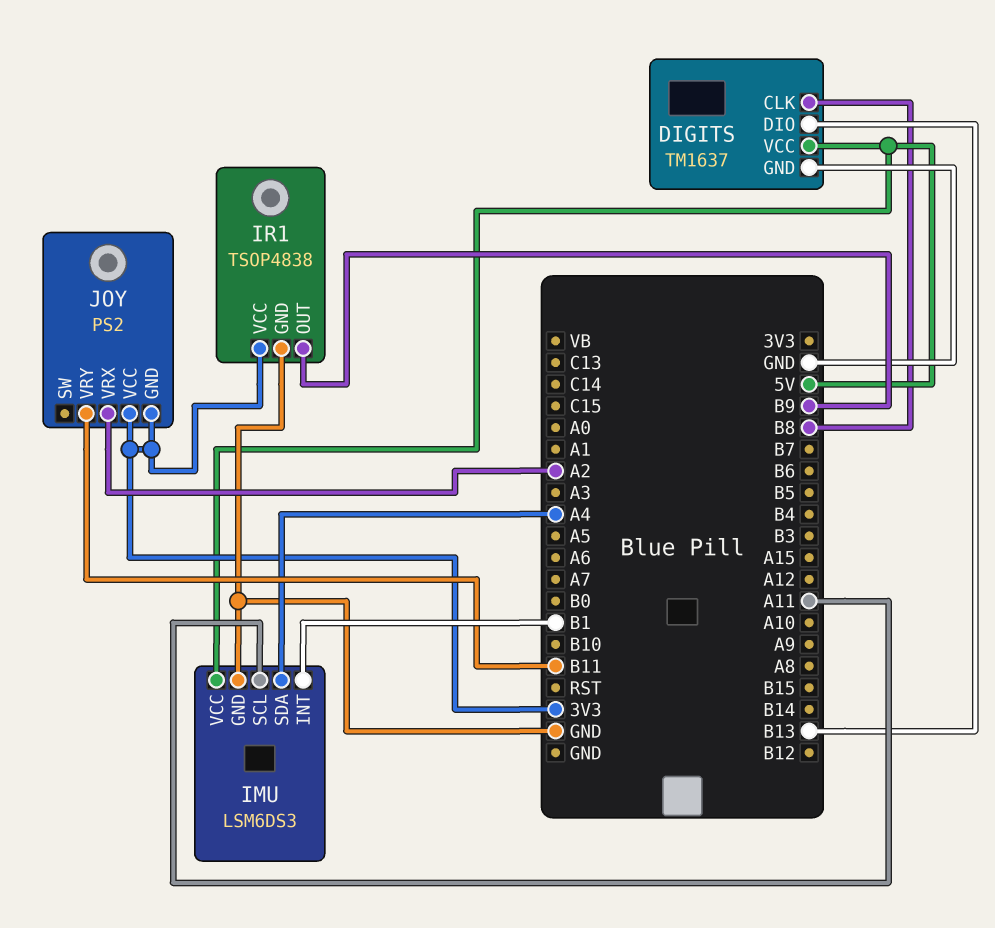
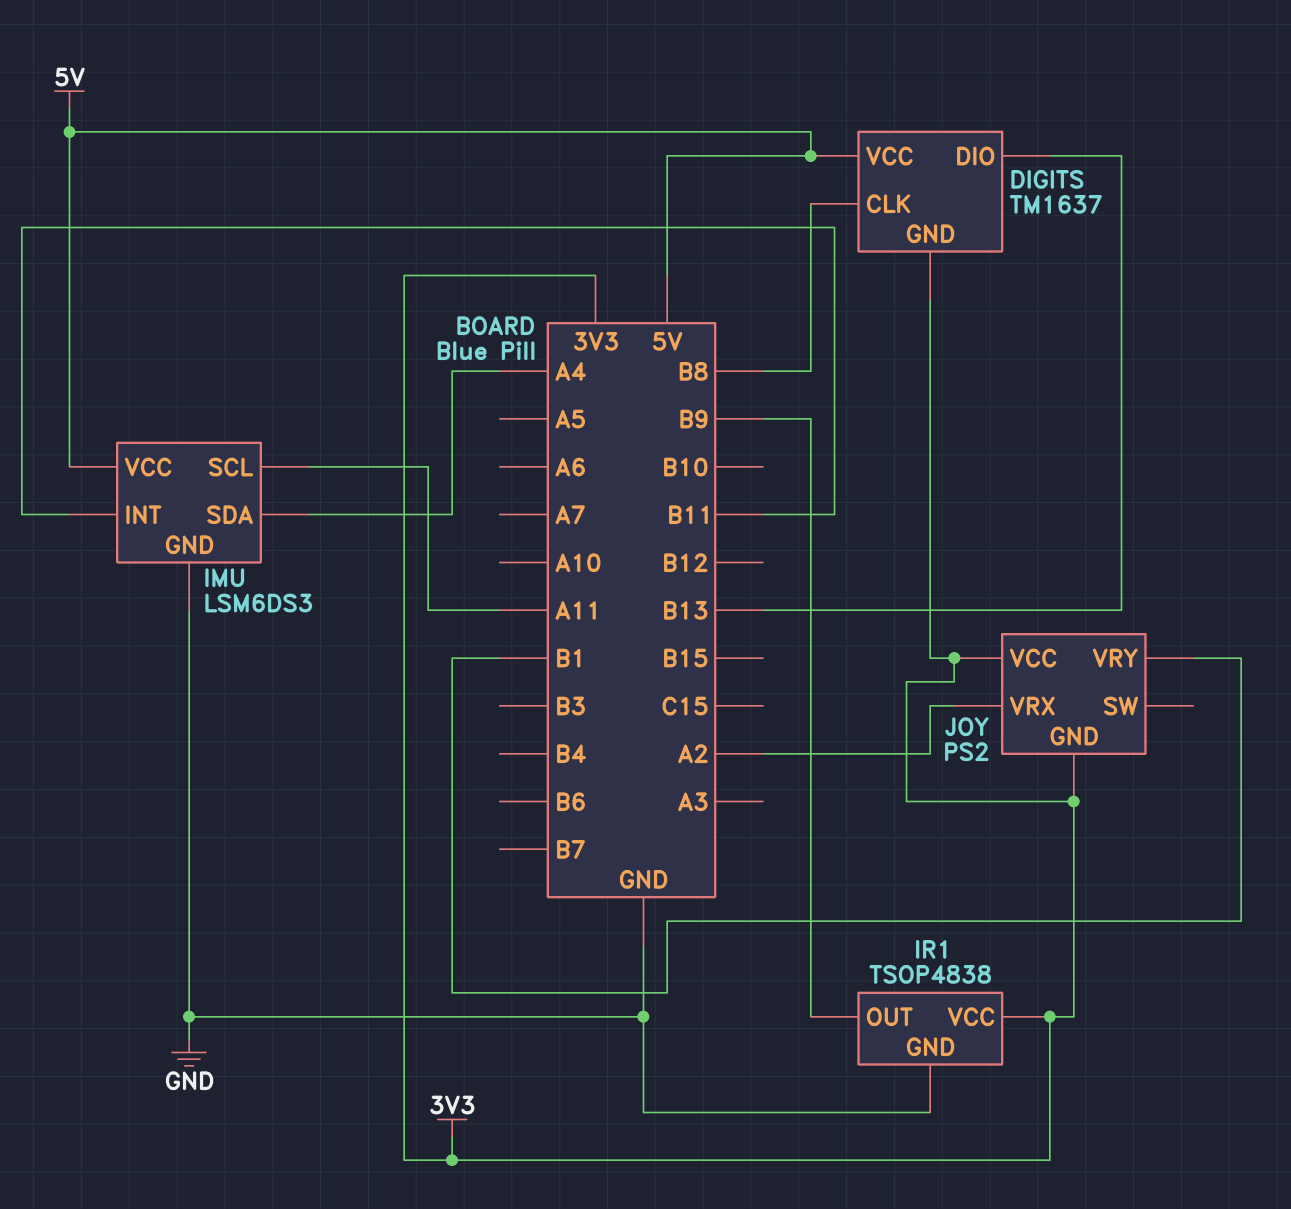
DIGITS pin GND: GND -> 3V3
IMU pin INT: B1 -> B11
JOY pin VRY: B11 -> B1

